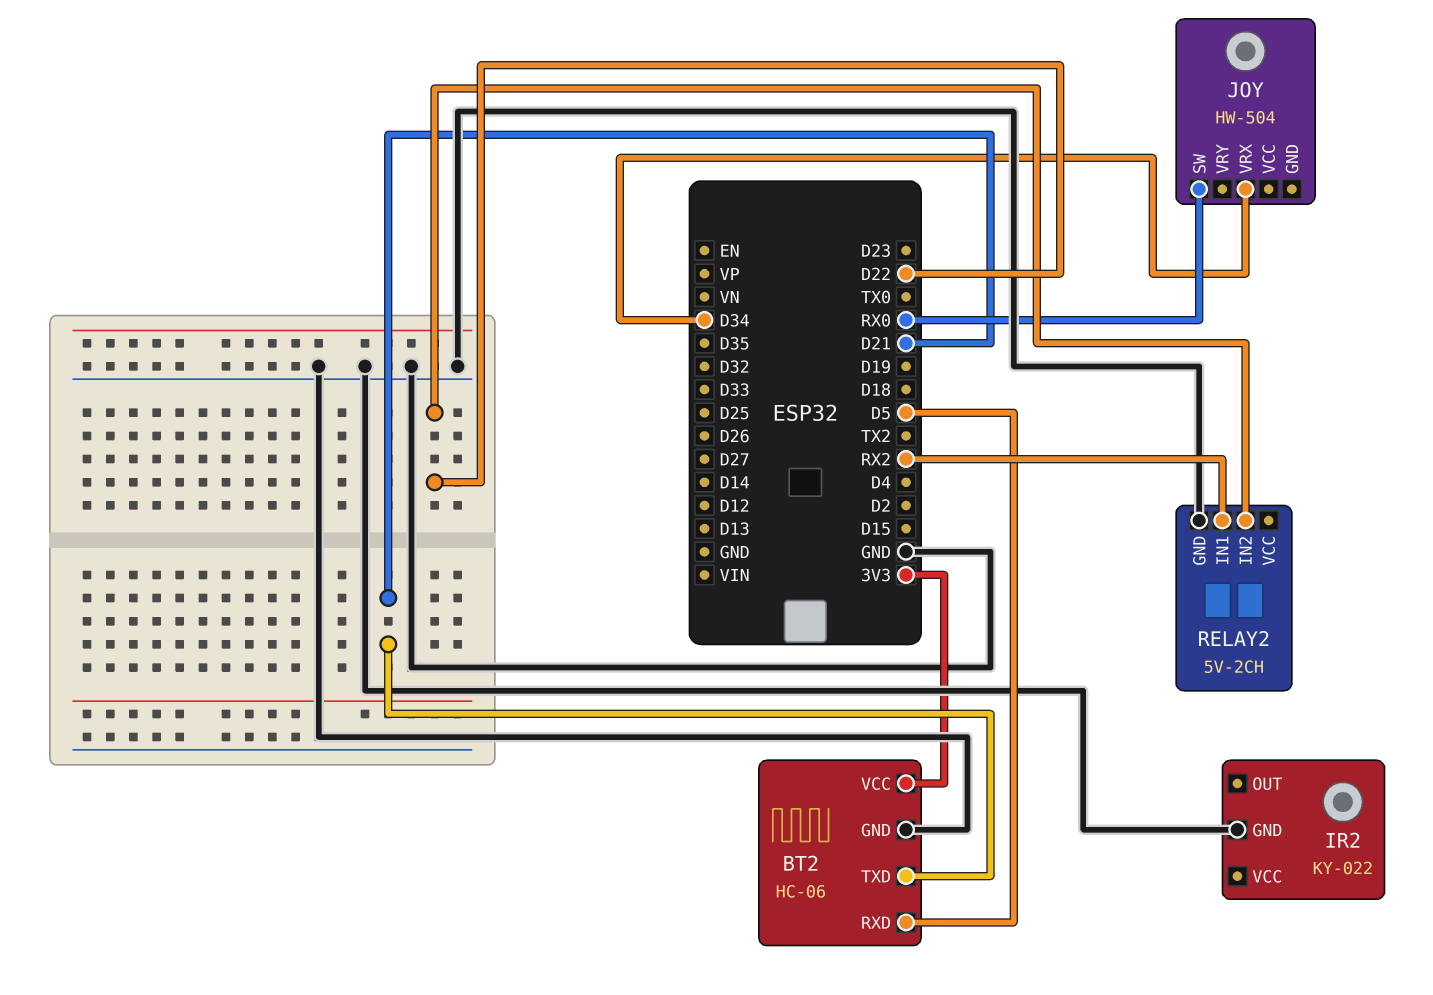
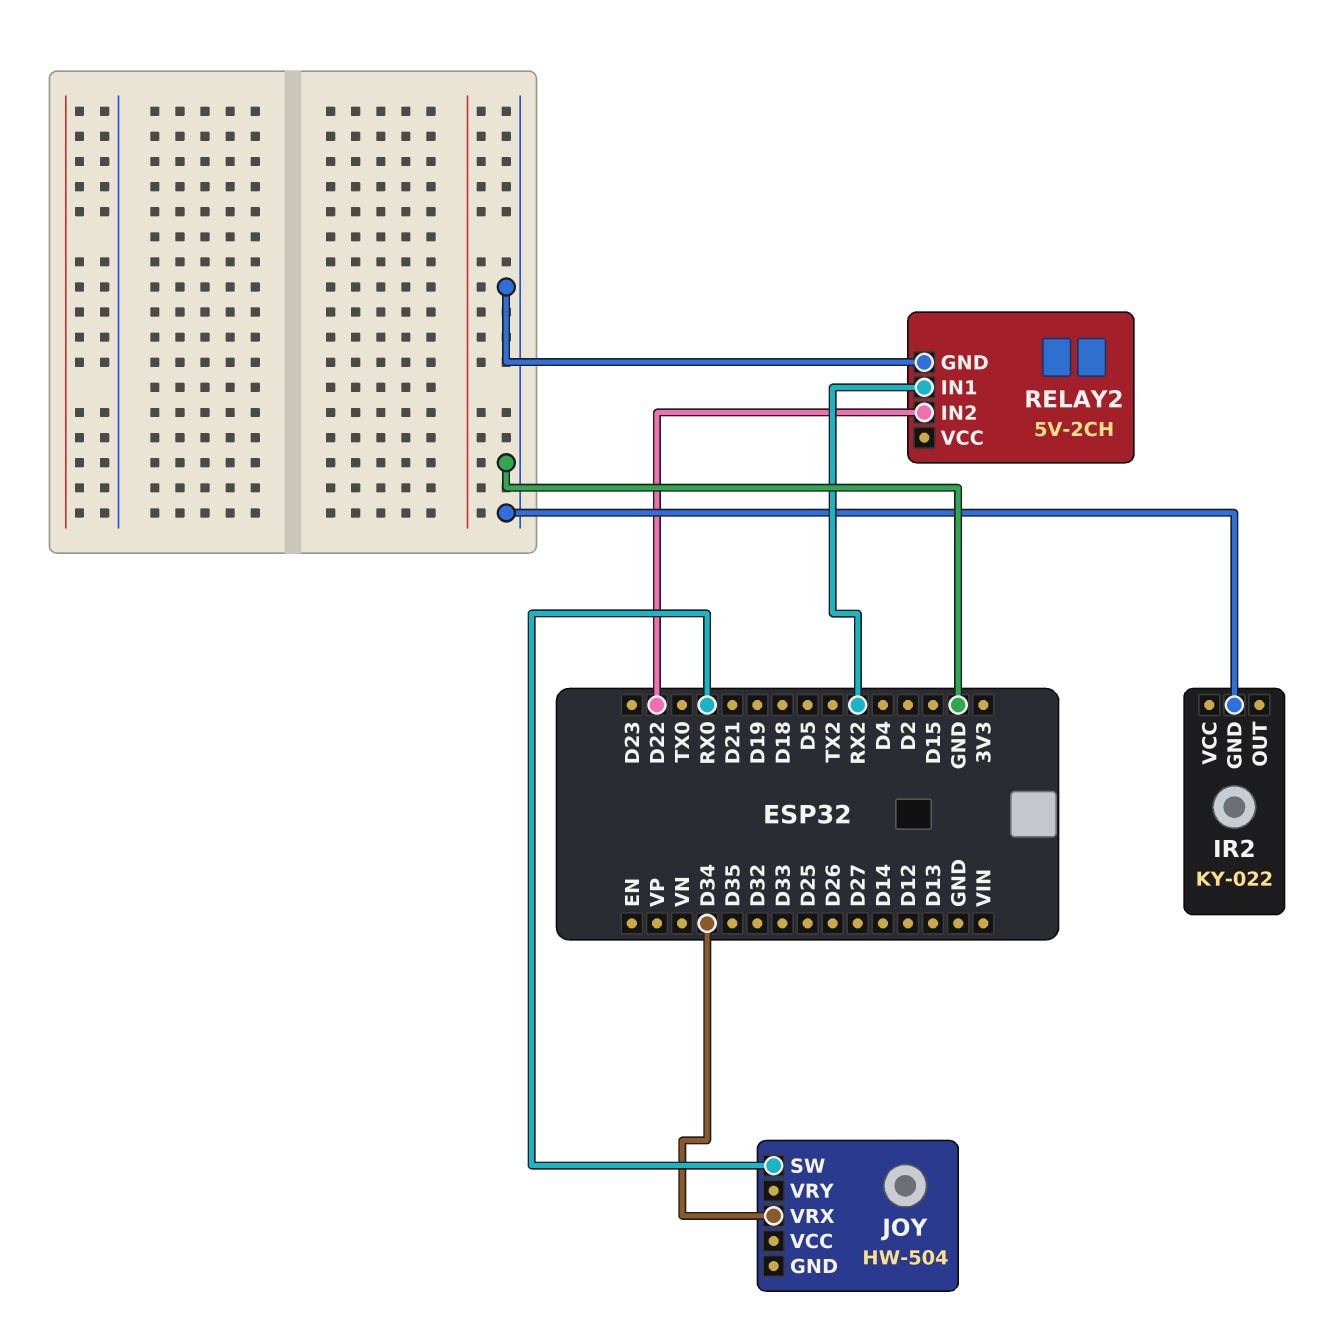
BT2: HC-06 -> none
BT2 pin GND: GND -> none
BT2 pin RXD: D5 -> none
BT2 pin TXD: D21 -> none
BT2 pin VCC: 3V3 -> none

